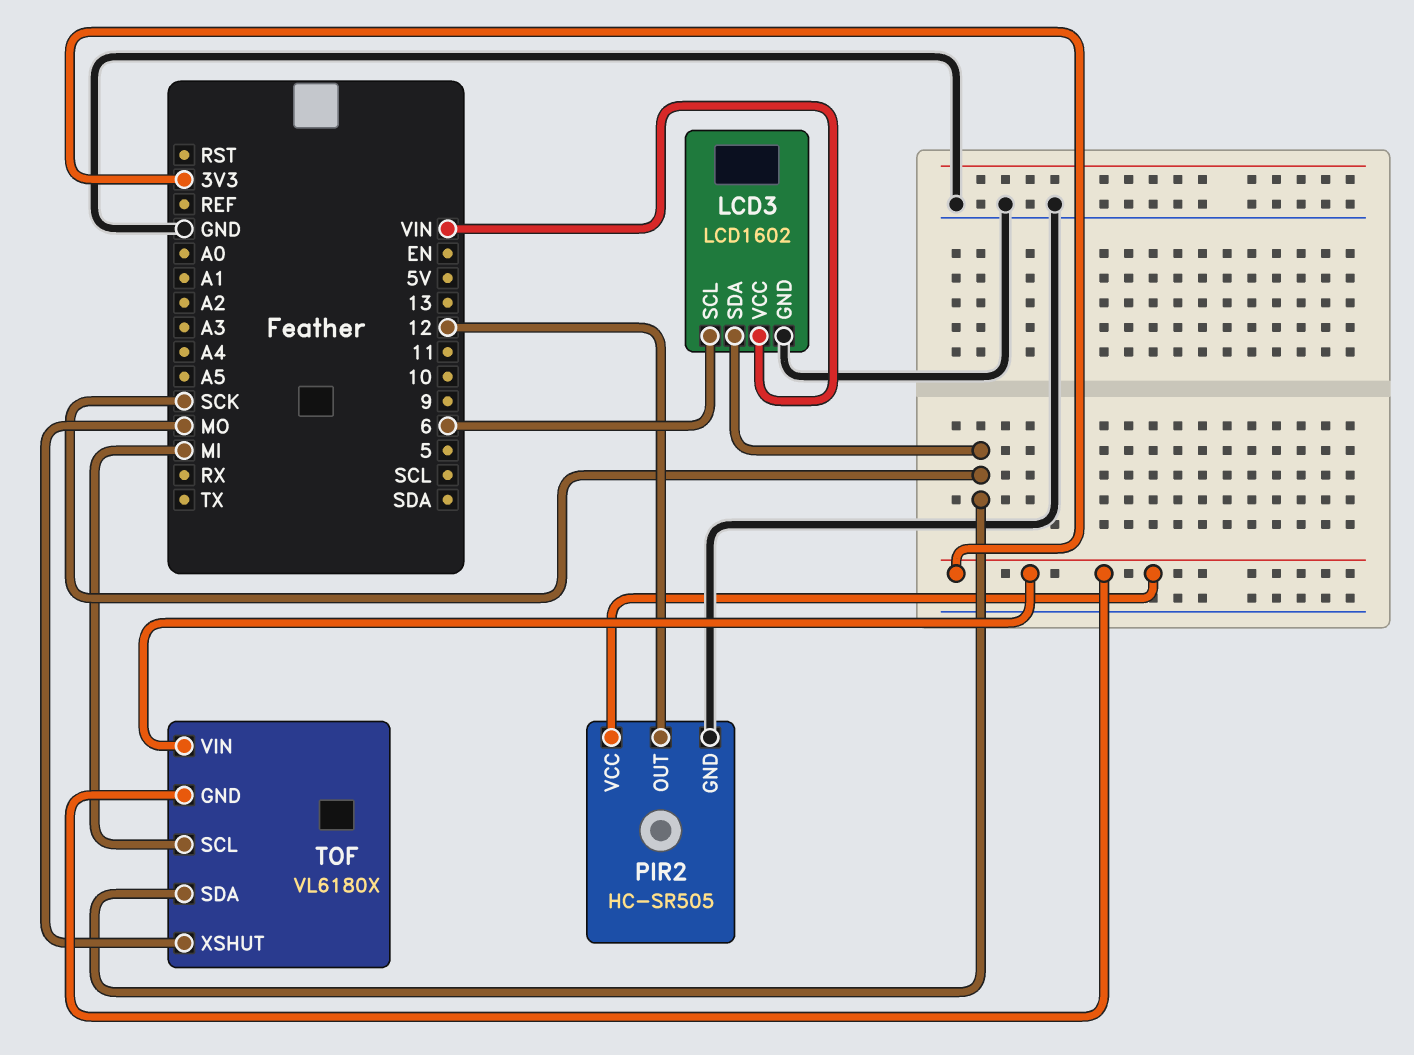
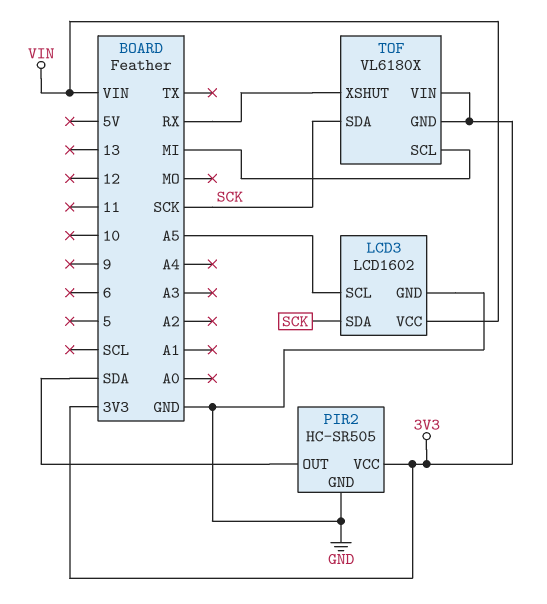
LCD3 pin SCL: 6 -> A5
PIR2 pin OUT: 12 -> SDA
TOF pin XSHUT: MO -> RX

